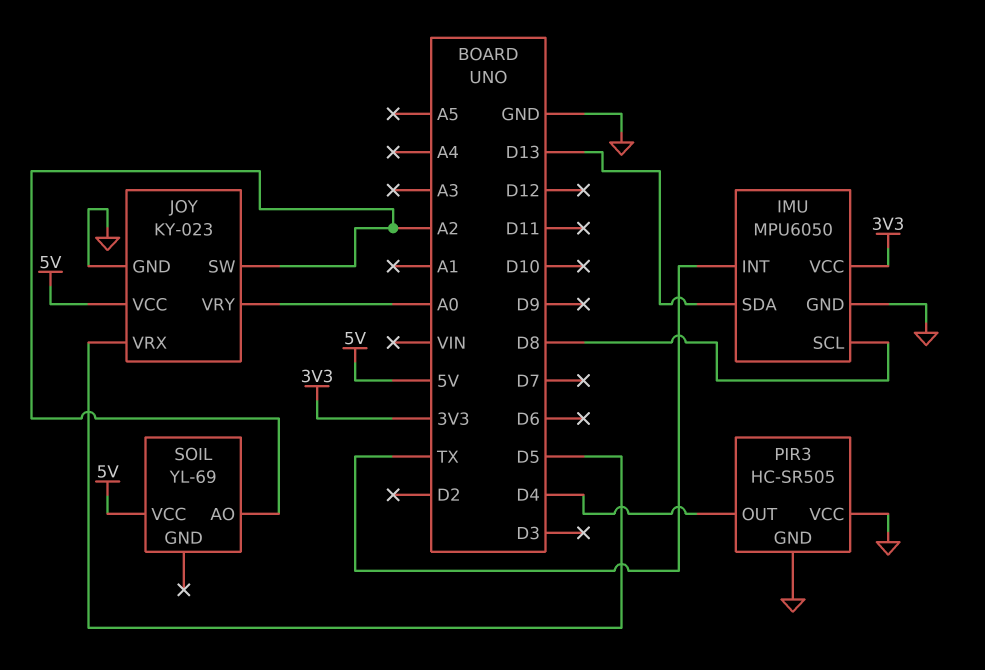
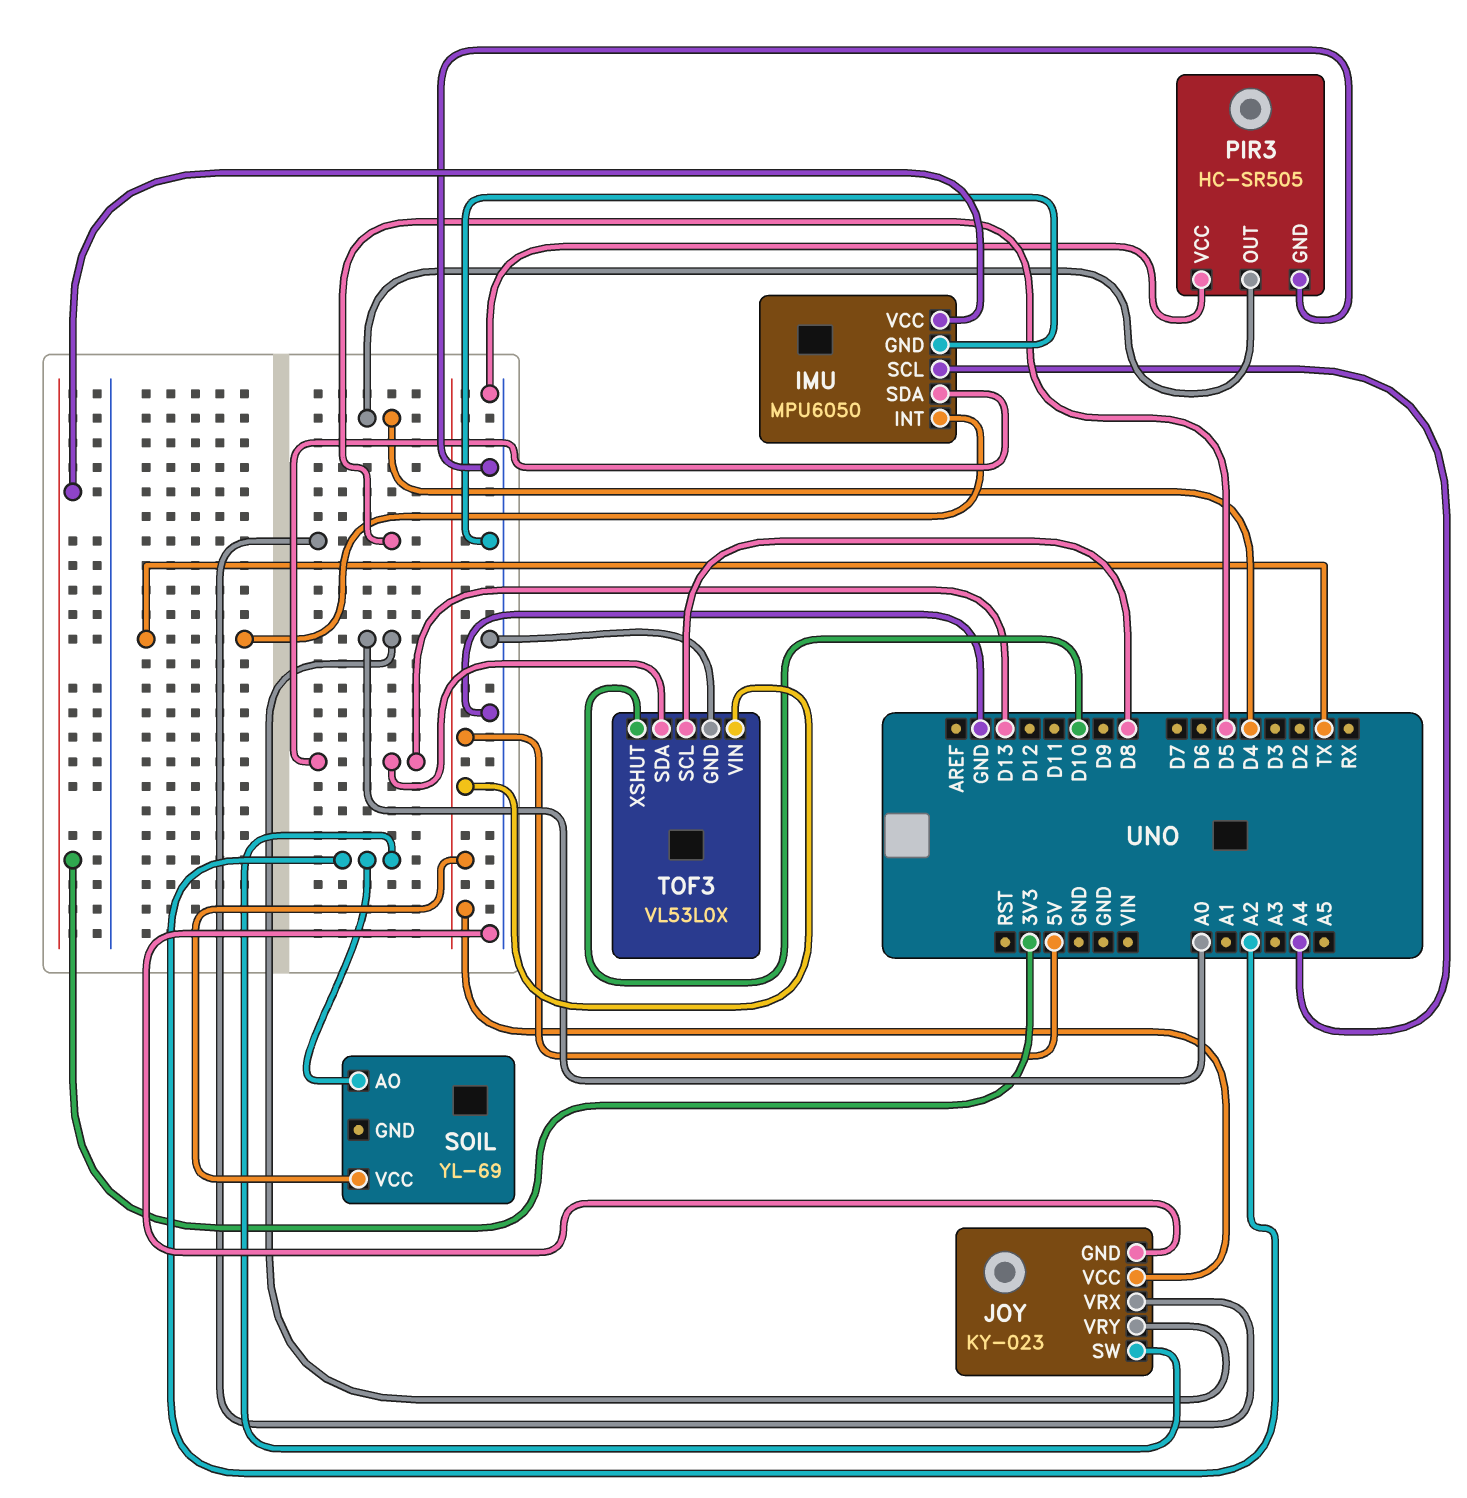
IMU pin SCL: D8 -> A4
TOF3: none -> VL53L0X
TOF3 pin GND: none -> GND
TOF3 pin SCL: none -> D8
TOF3 pin SDA: none -> D13
TOF3 pin VIN: none -> 5V
TOF3 pin XSHUT: none -> D10

